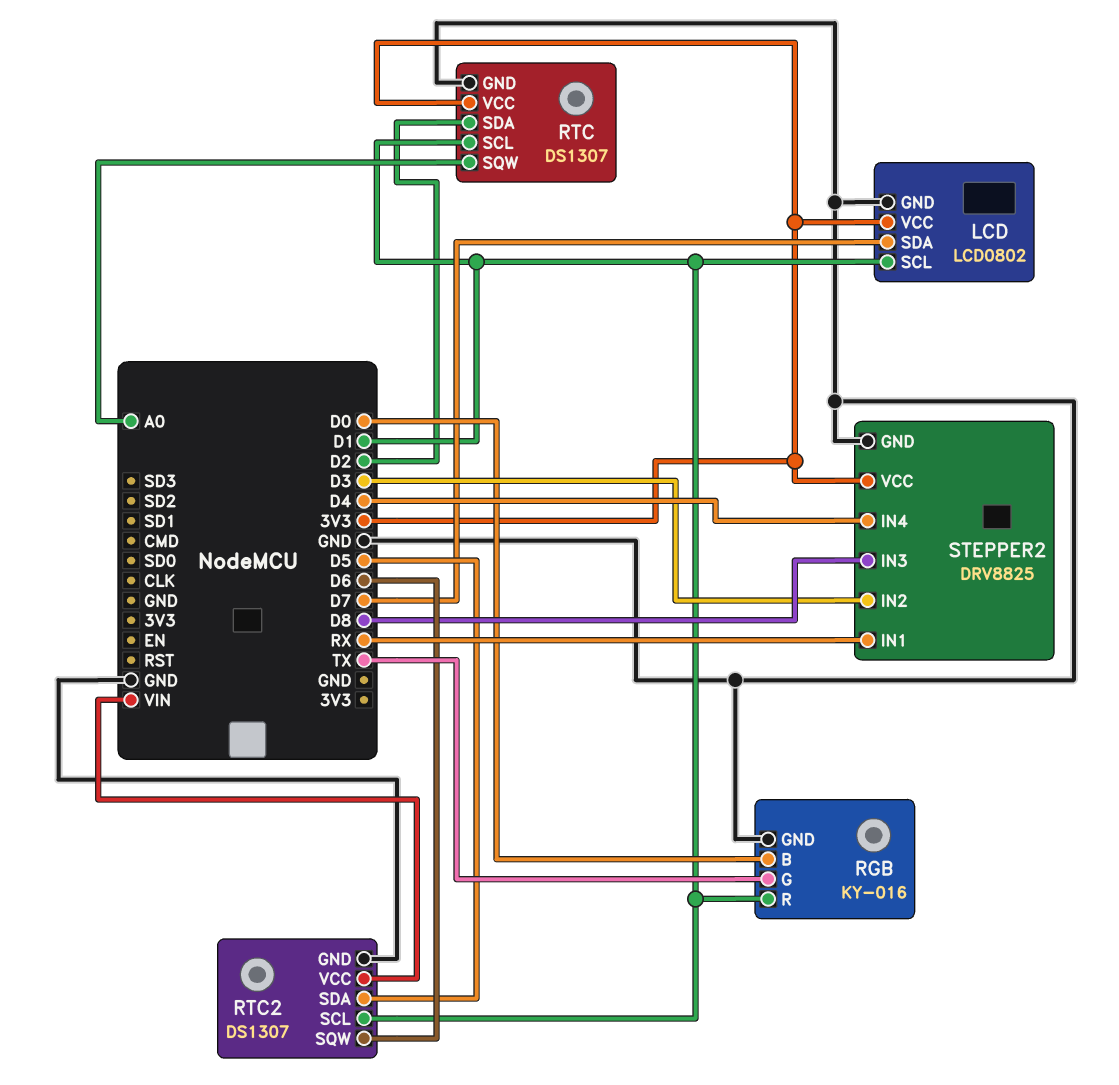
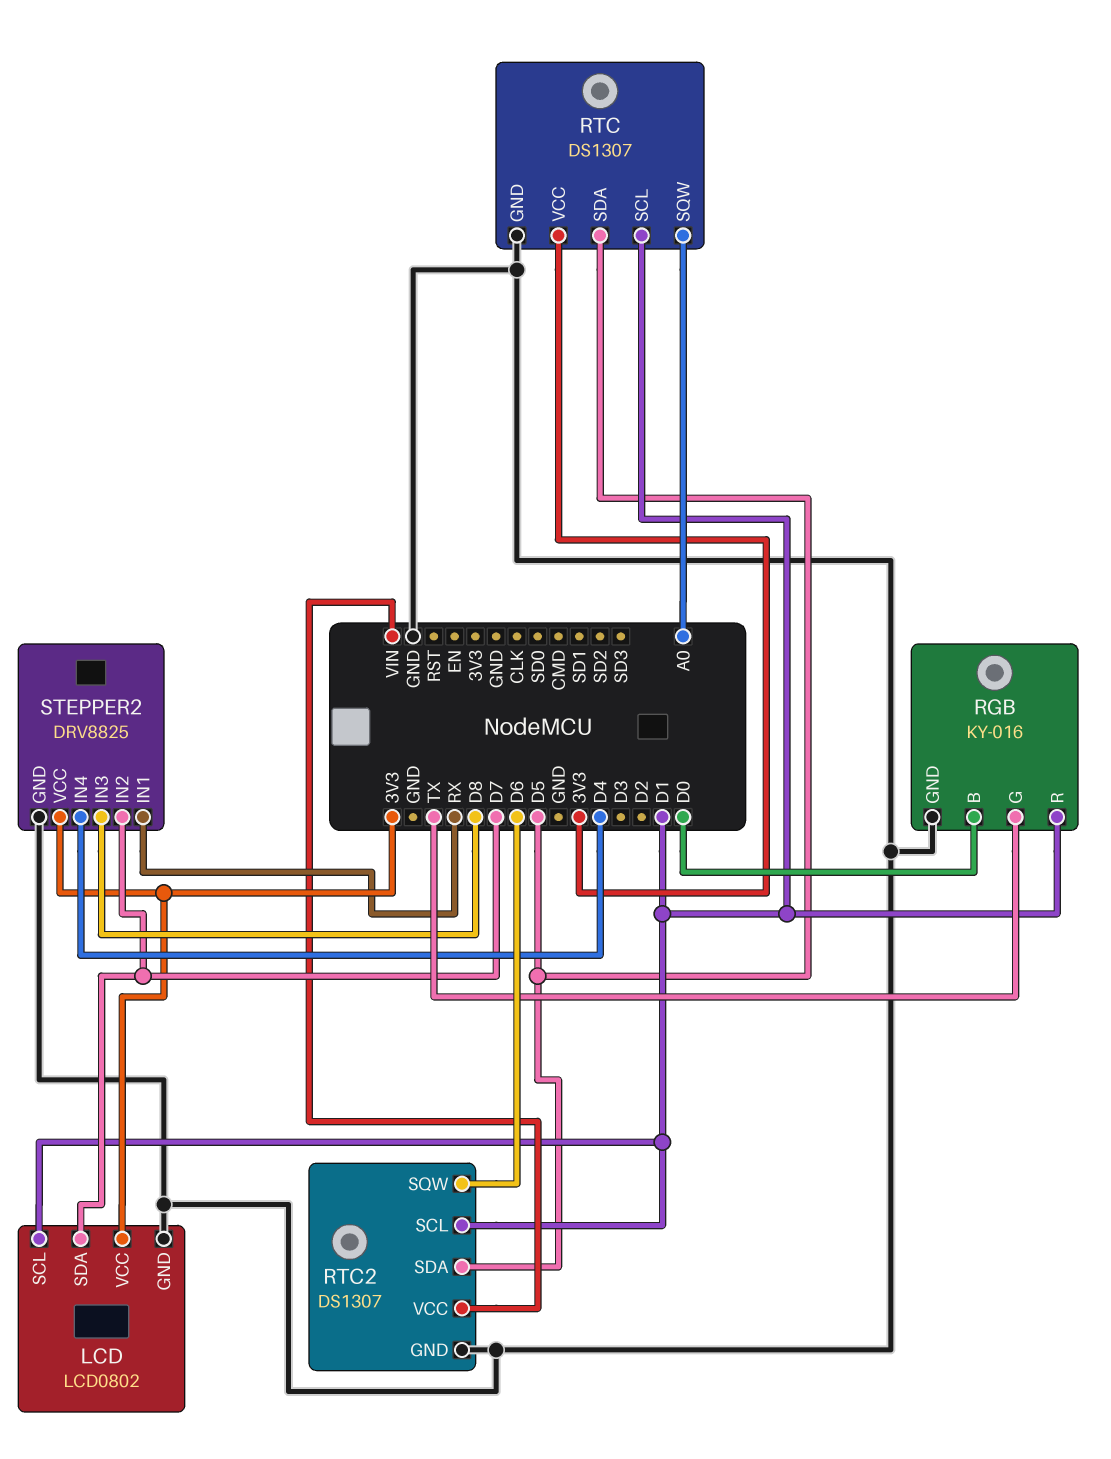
RTC pin SDA: D2 -> D5
STEPPER2 pin IN2: D3 -> D7

